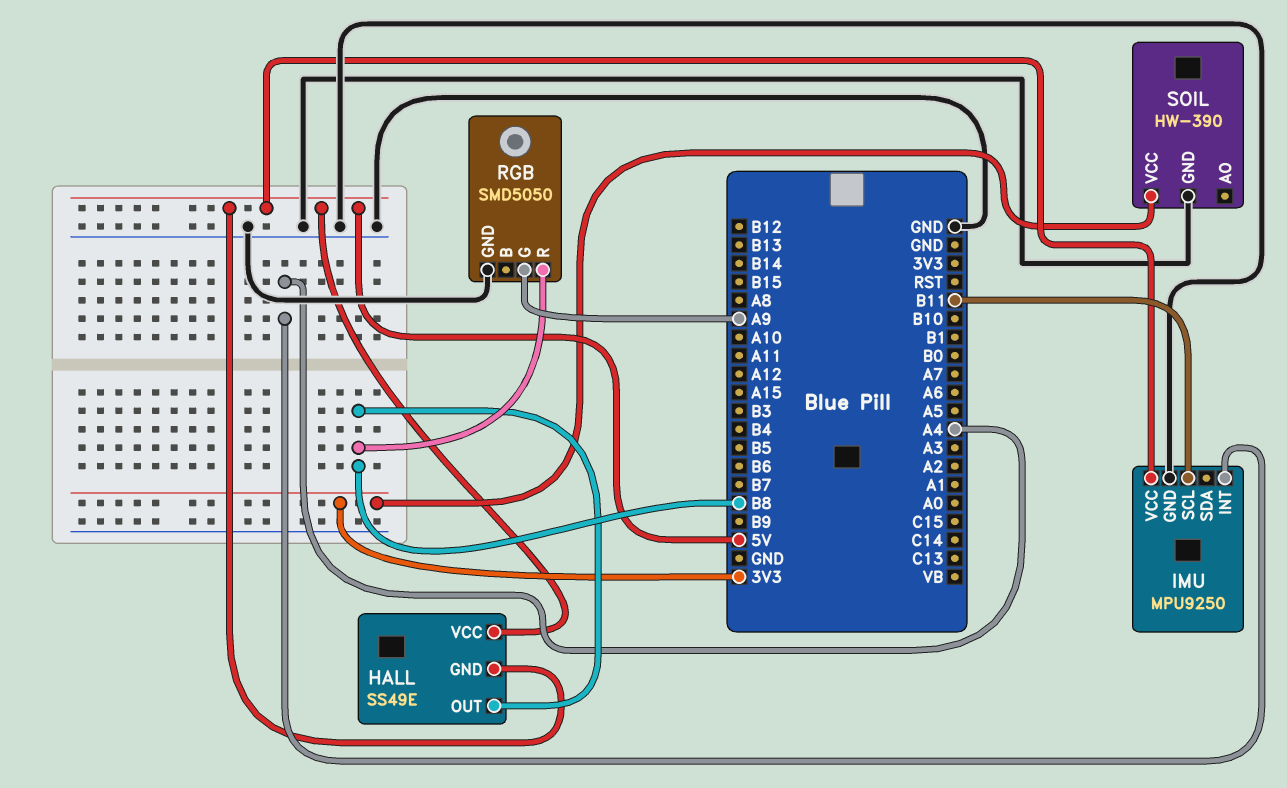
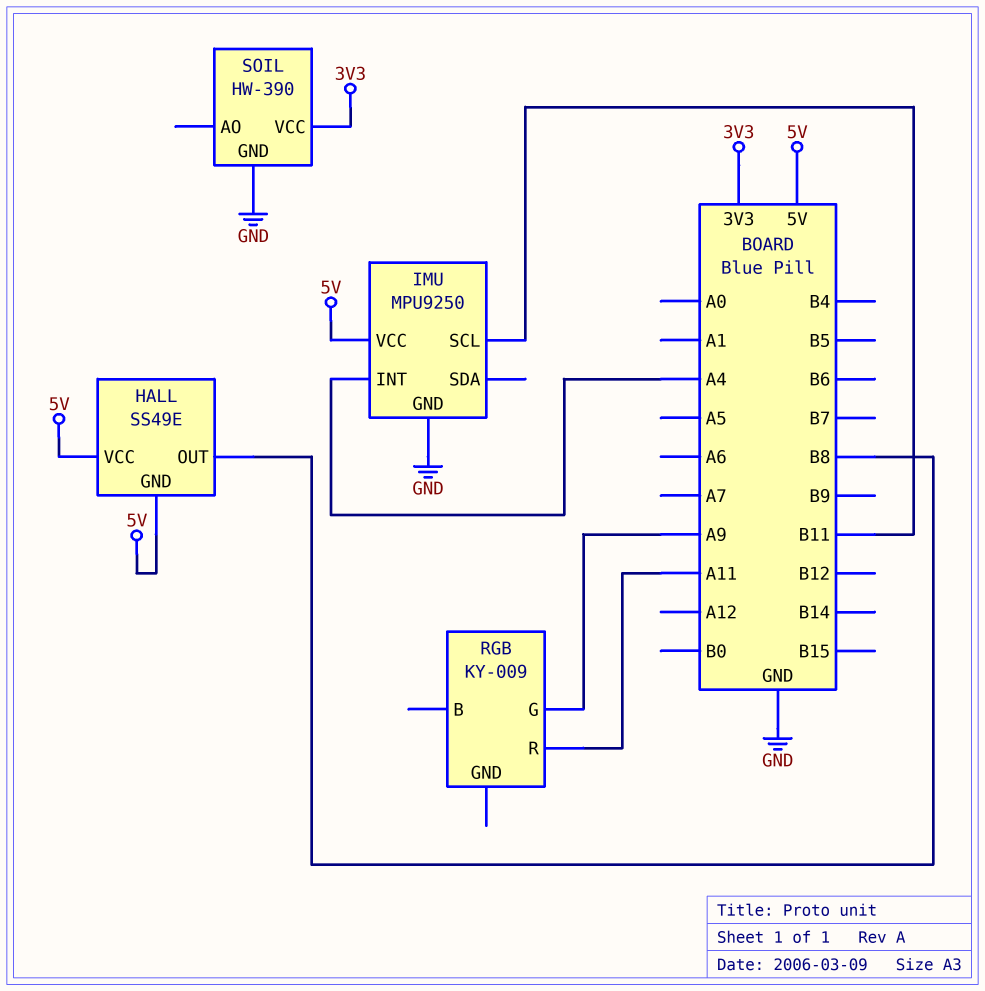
RGB: SMD5050 -> KY-009
RGB pin GND: GND -> none
RGB pin R: B8 -> A11

